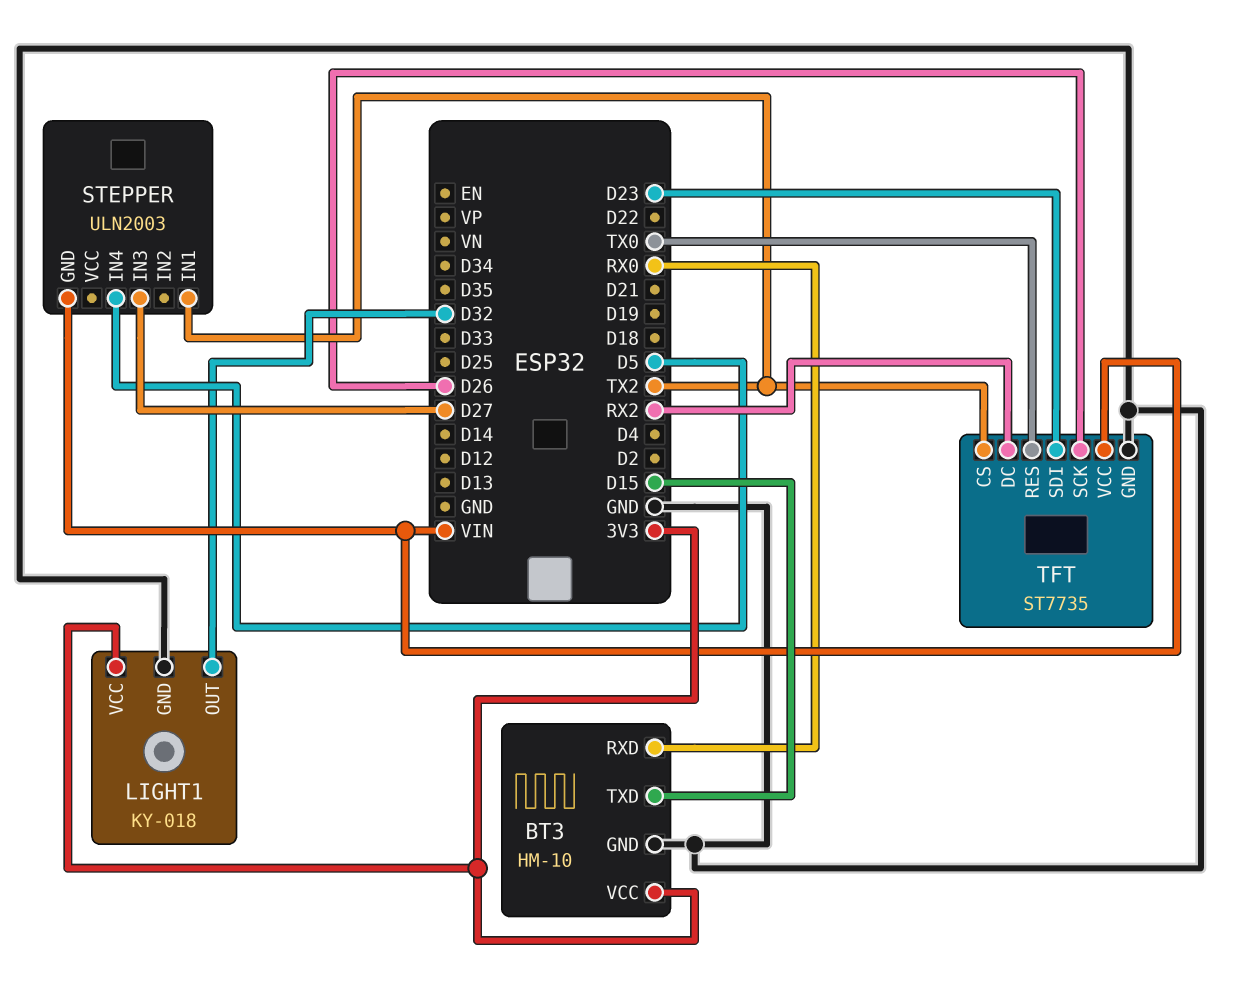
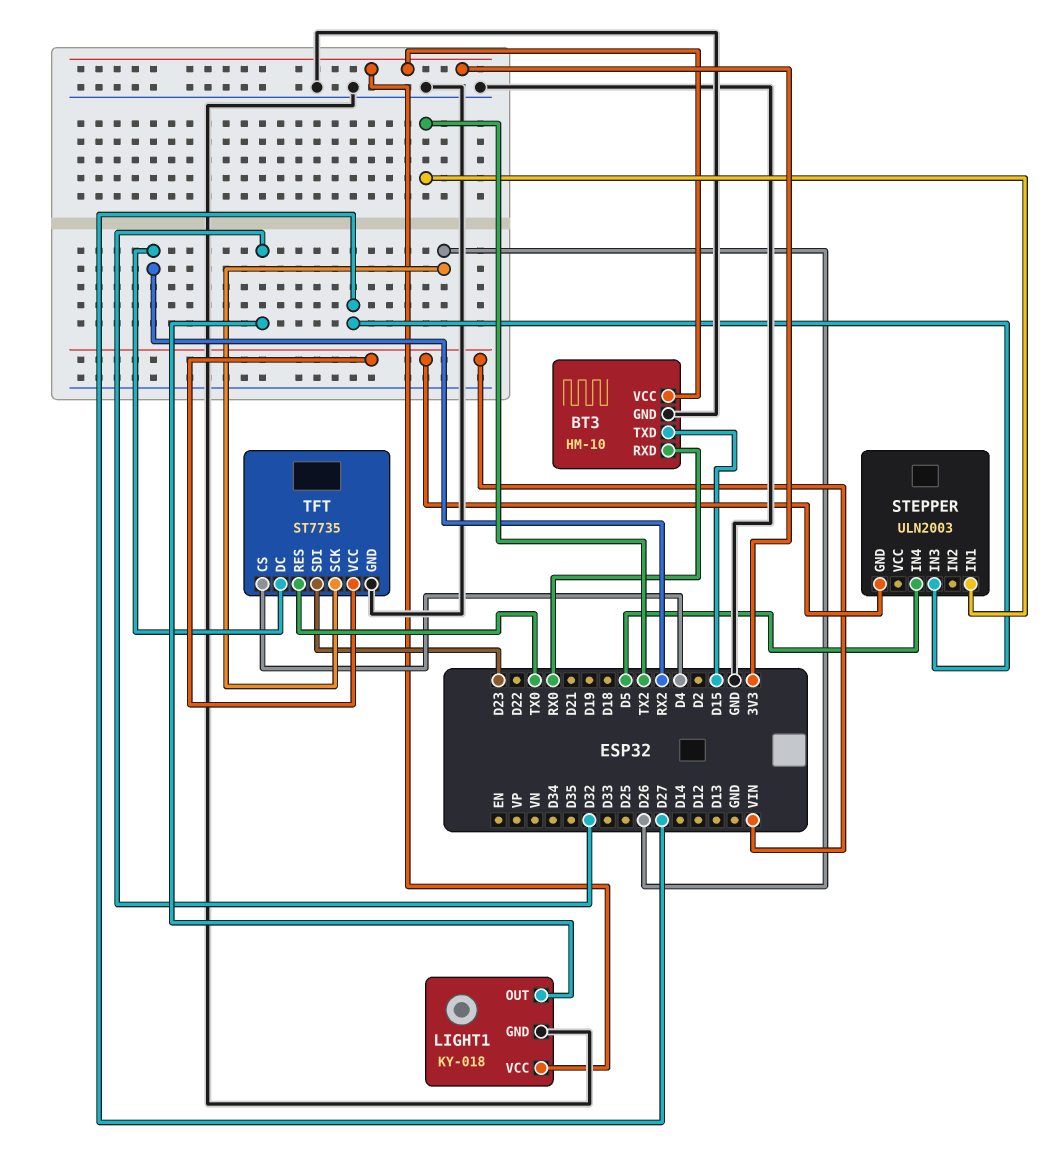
TFT pin CS: TX2 -> D4

